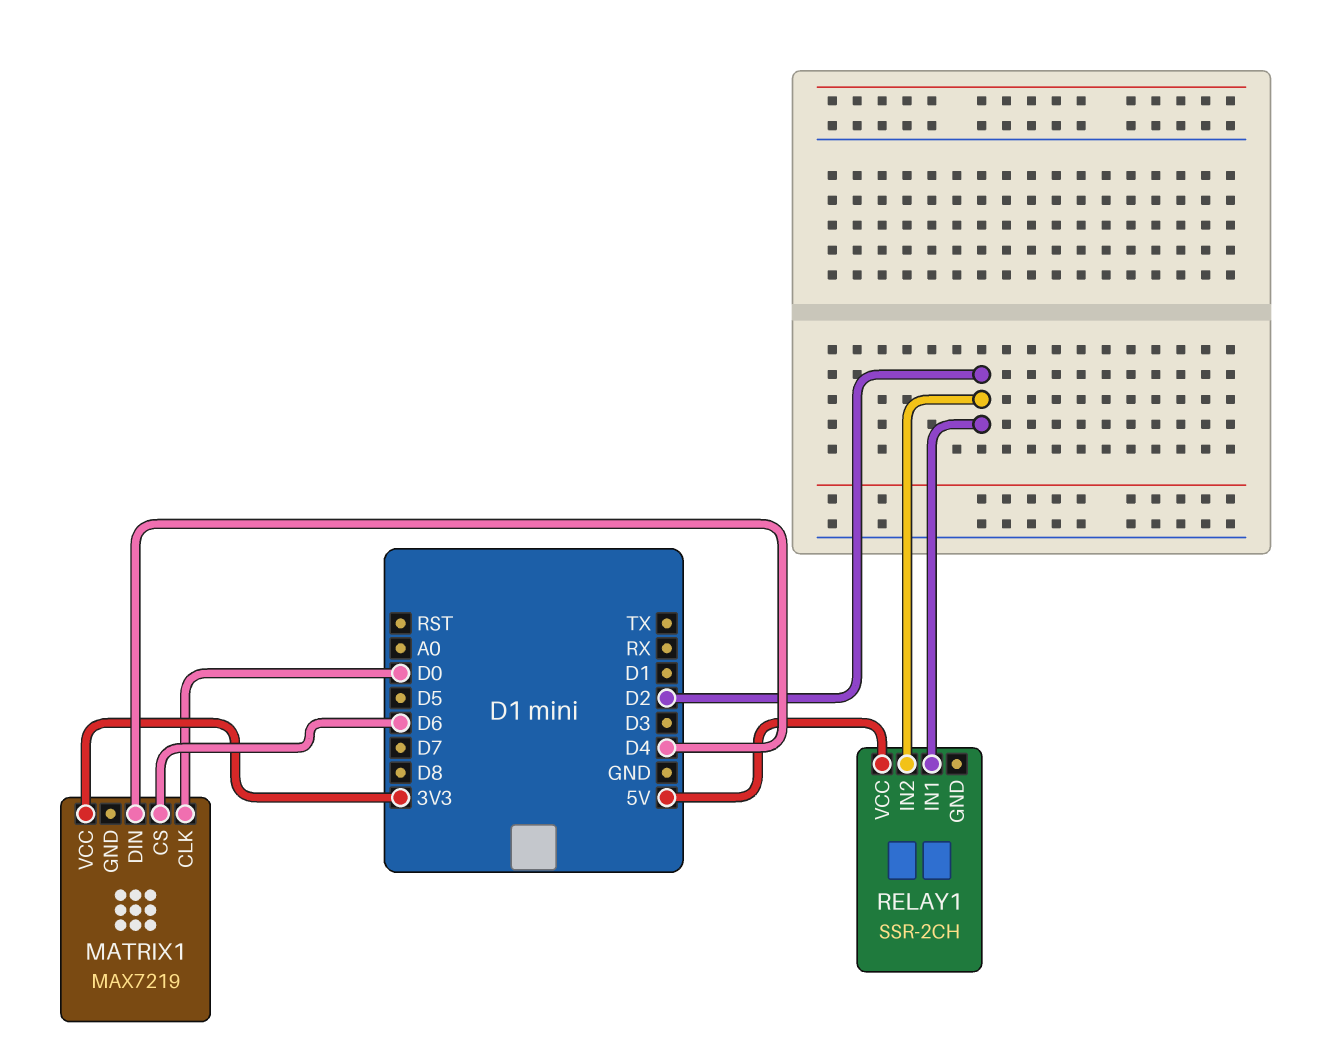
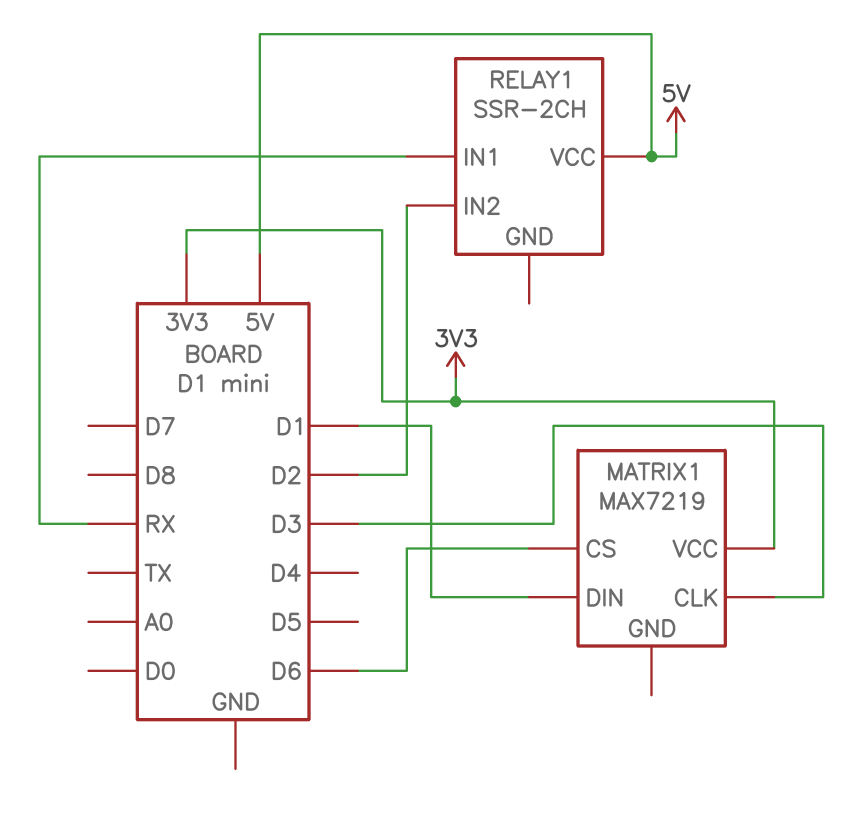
MATRIX1 pin CLK: D0 -> D3
MATRIX1 pin DIN: D4 -> D1
RELAY1 pin IN1: D2 -> RX

